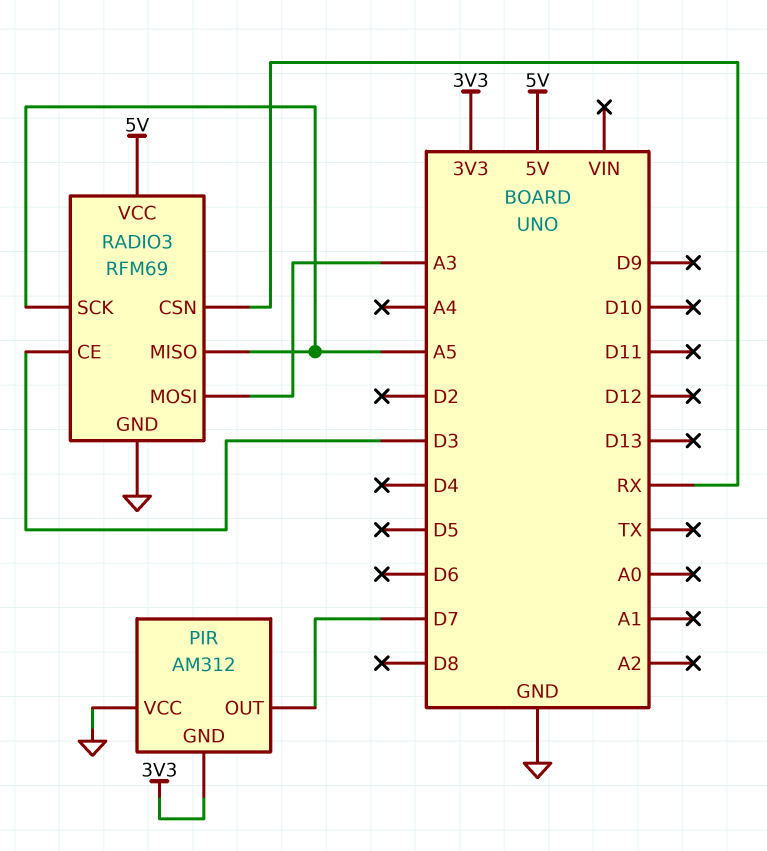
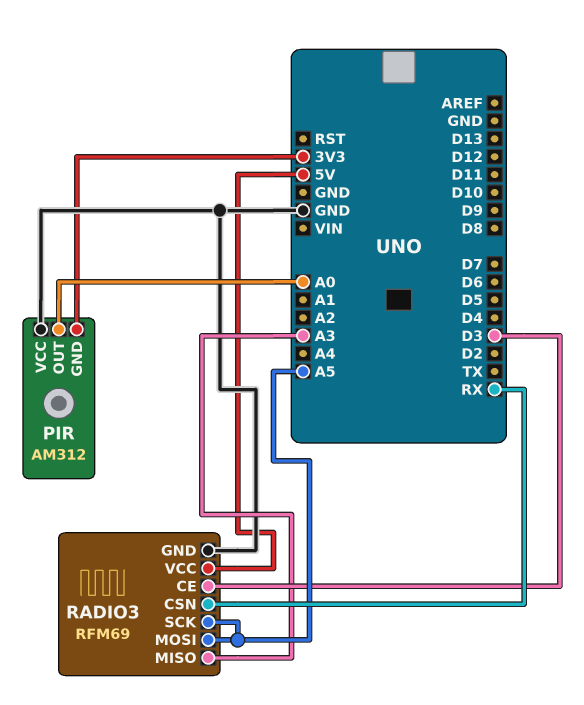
PIR pin OUT: D7 -> A0
RADIO3 pin MISO: A5 -> A3
RADIO3 pin MOSI: A3 -> A5

